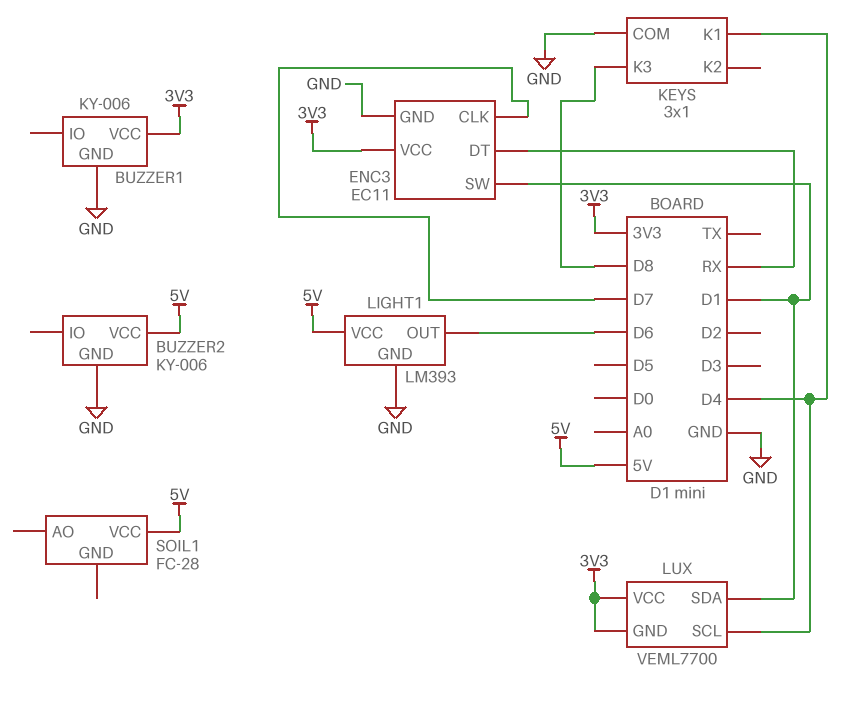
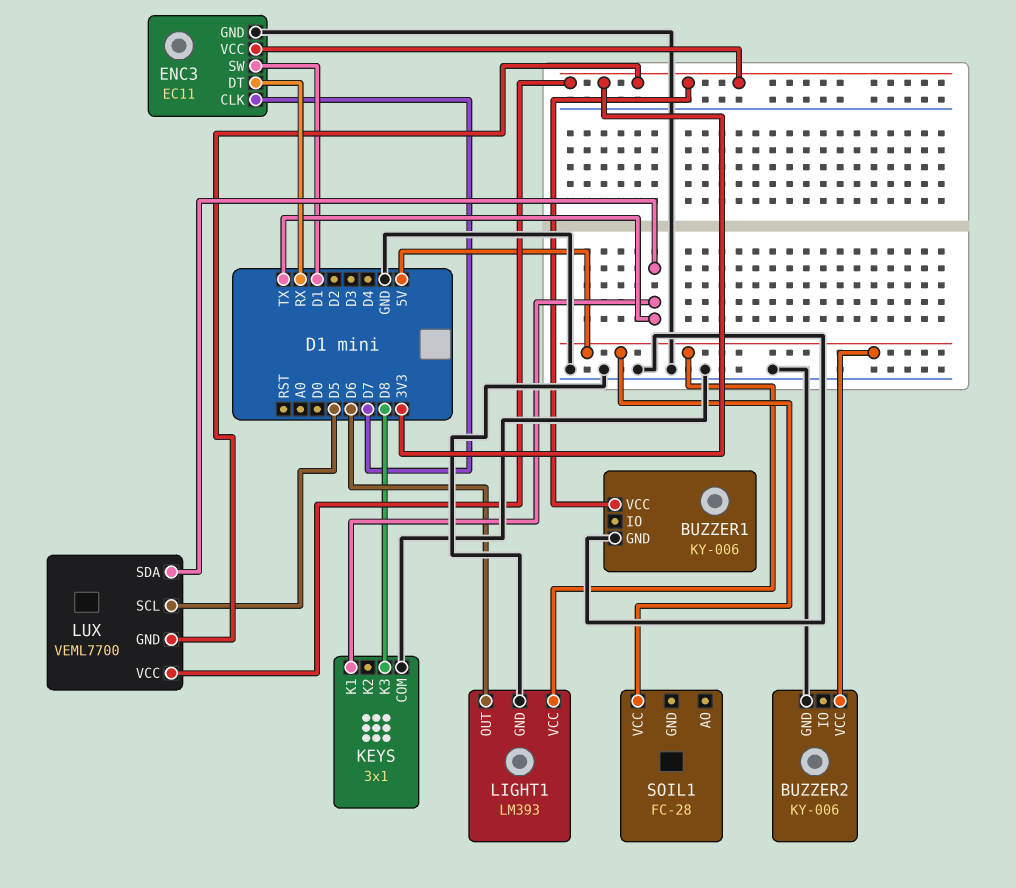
KEYS pin K1: D4 -> TX
LUX pin SCL: D4 -> D5
LUX pin SDA: D1 -> TX

